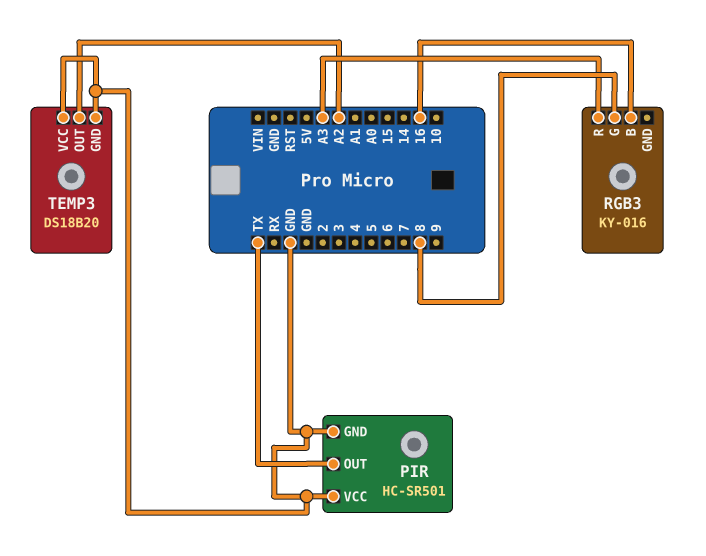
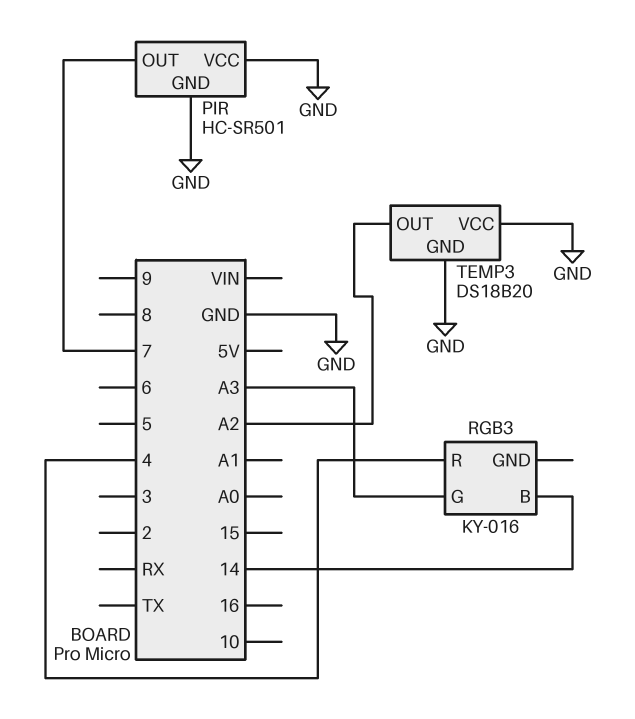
PIR pin OUT: TX -> 7
RGB3 pin B: 16 -> 14
RGB3 pin G: 8 -> A3
RGB3 pin R: A3 -> 4

